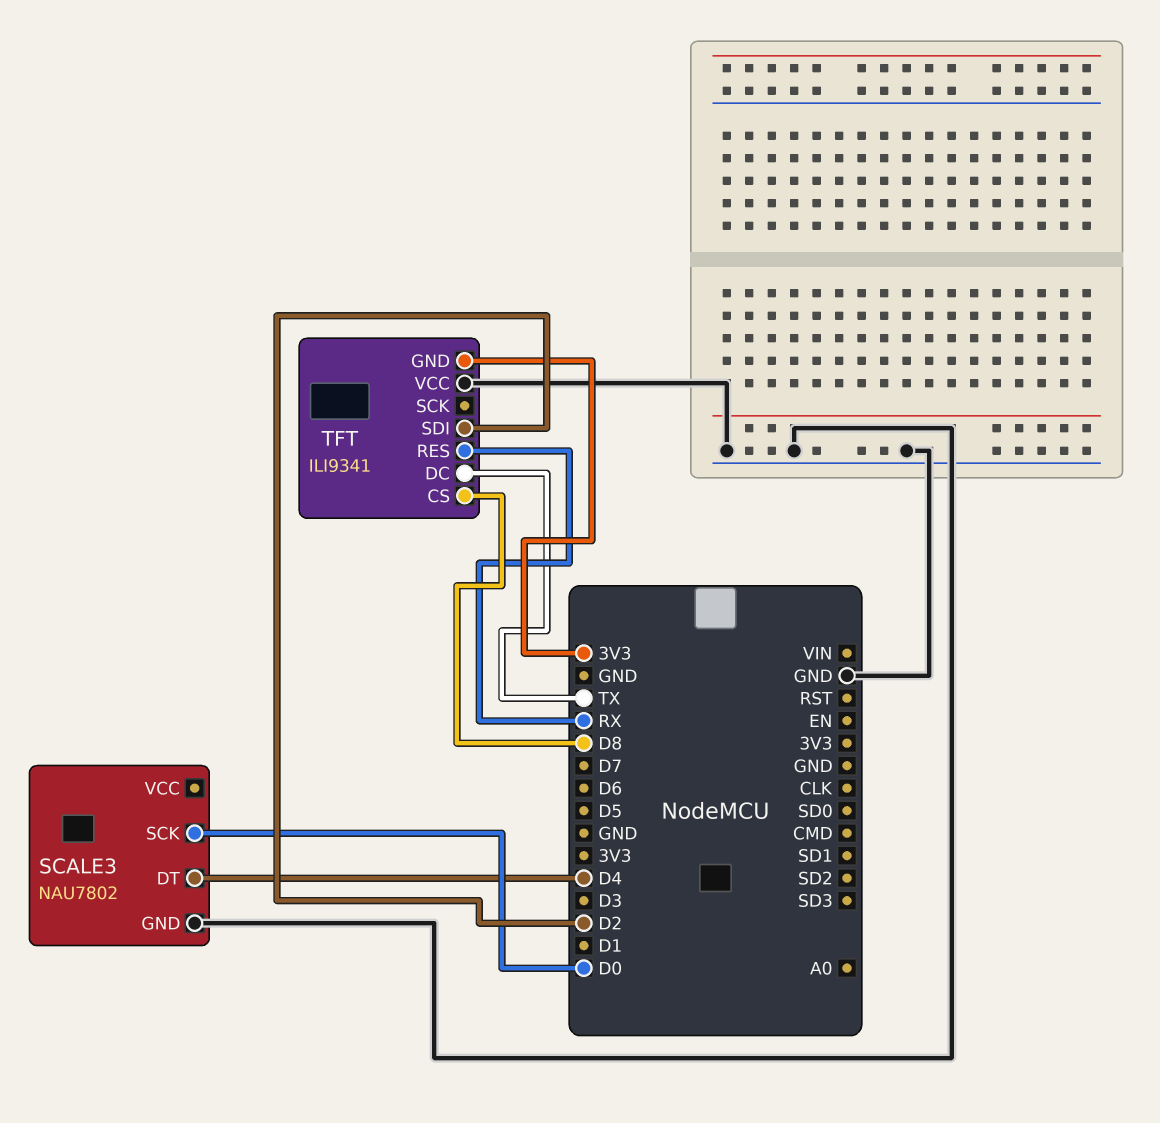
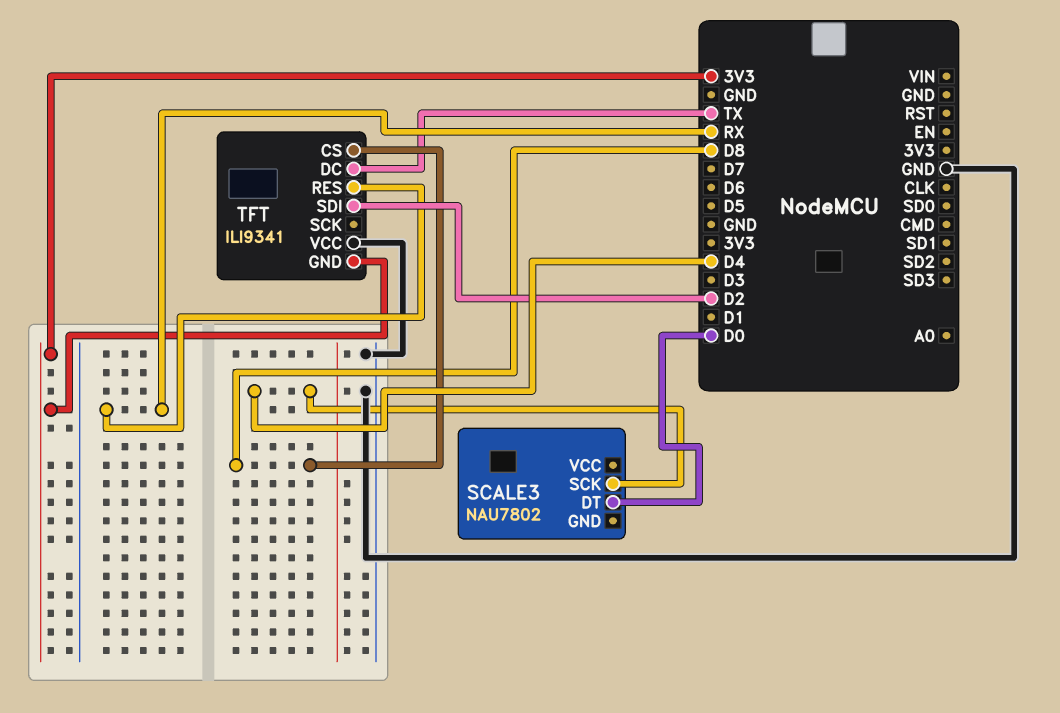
SCALE3 pin DT: D4 -> D0
SCALE3 pin GND: GND -> none
SCALE3 pin SCK: D0 -> D4

